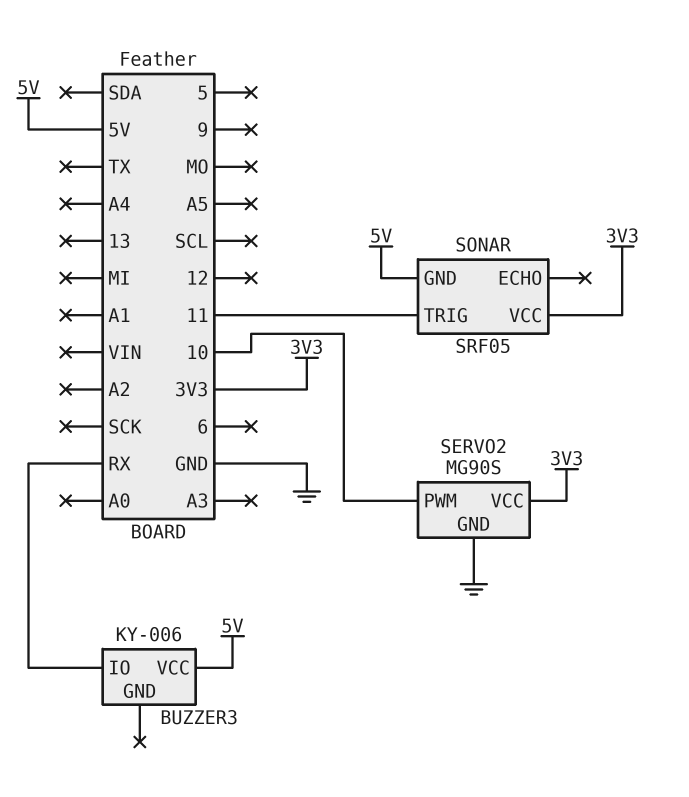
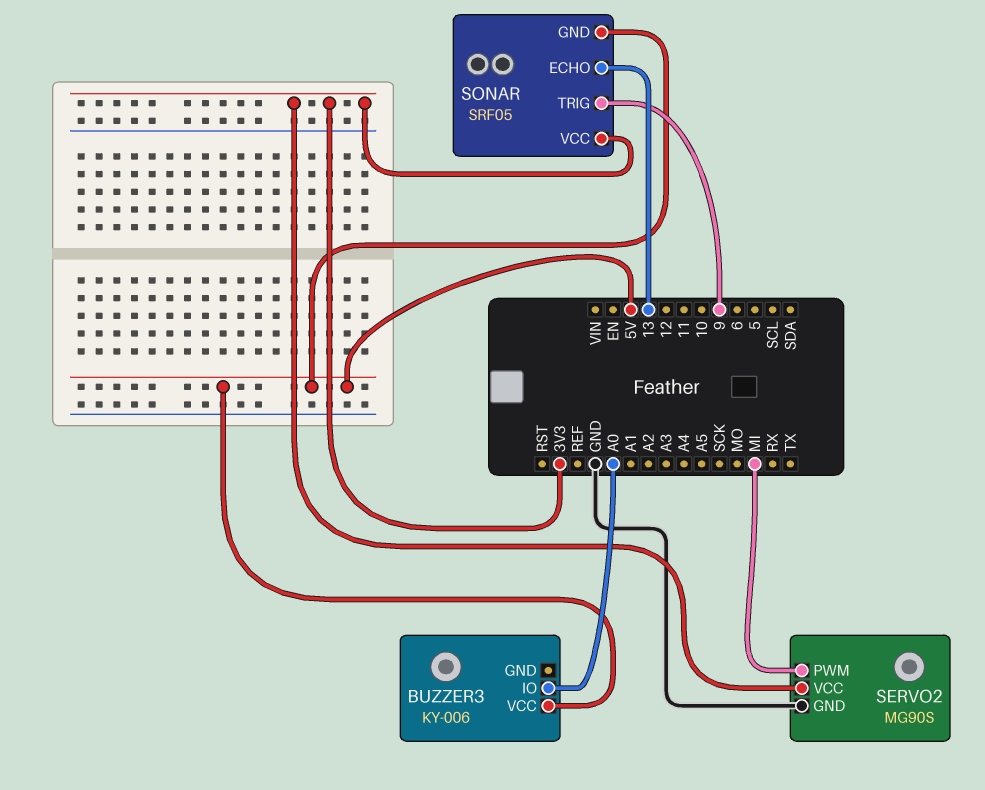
BUZZER3 pin IO: RX -> A0
SERVO2 pin PWM: 10 -> MI
SONAR pin ECHO: none -> 13
SONAR pin TRIG: 11 -> 9

